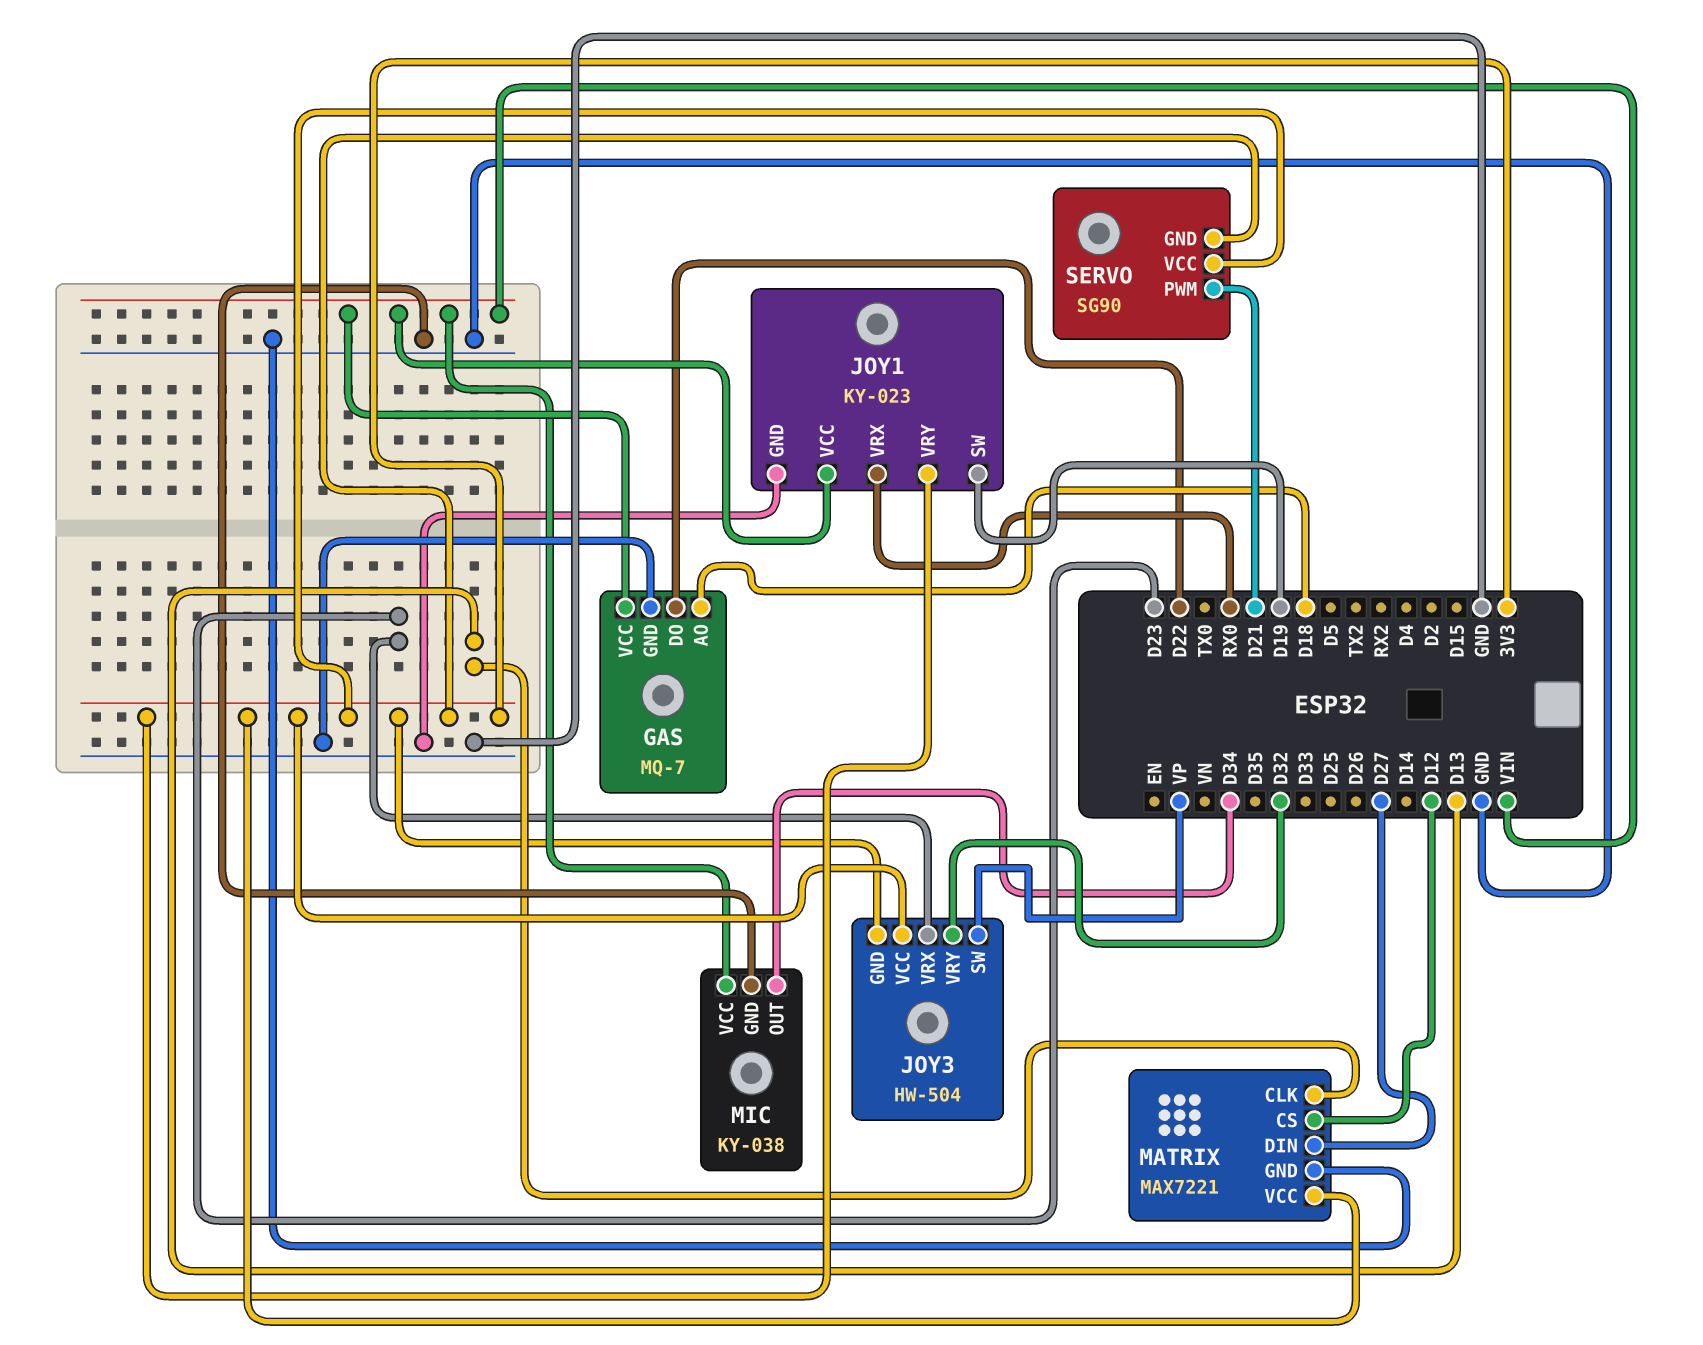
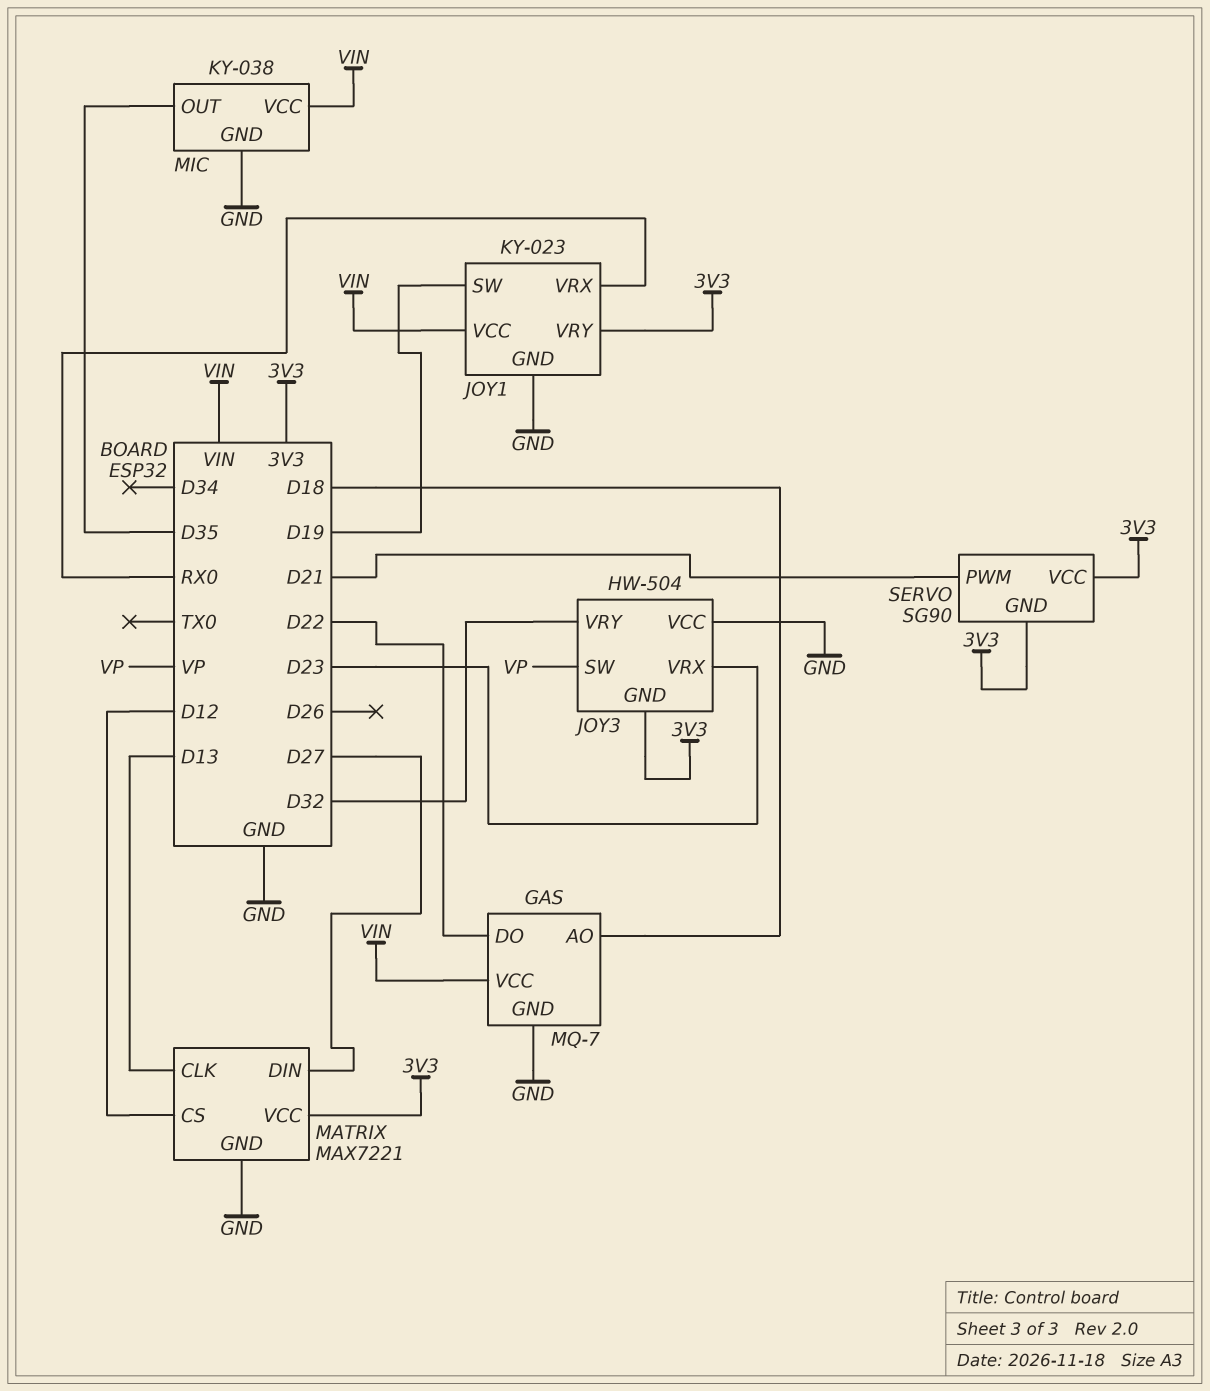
JOY3 pin VCC: 3V3 -> GND
MIC pin OUT: D34 -> D35

